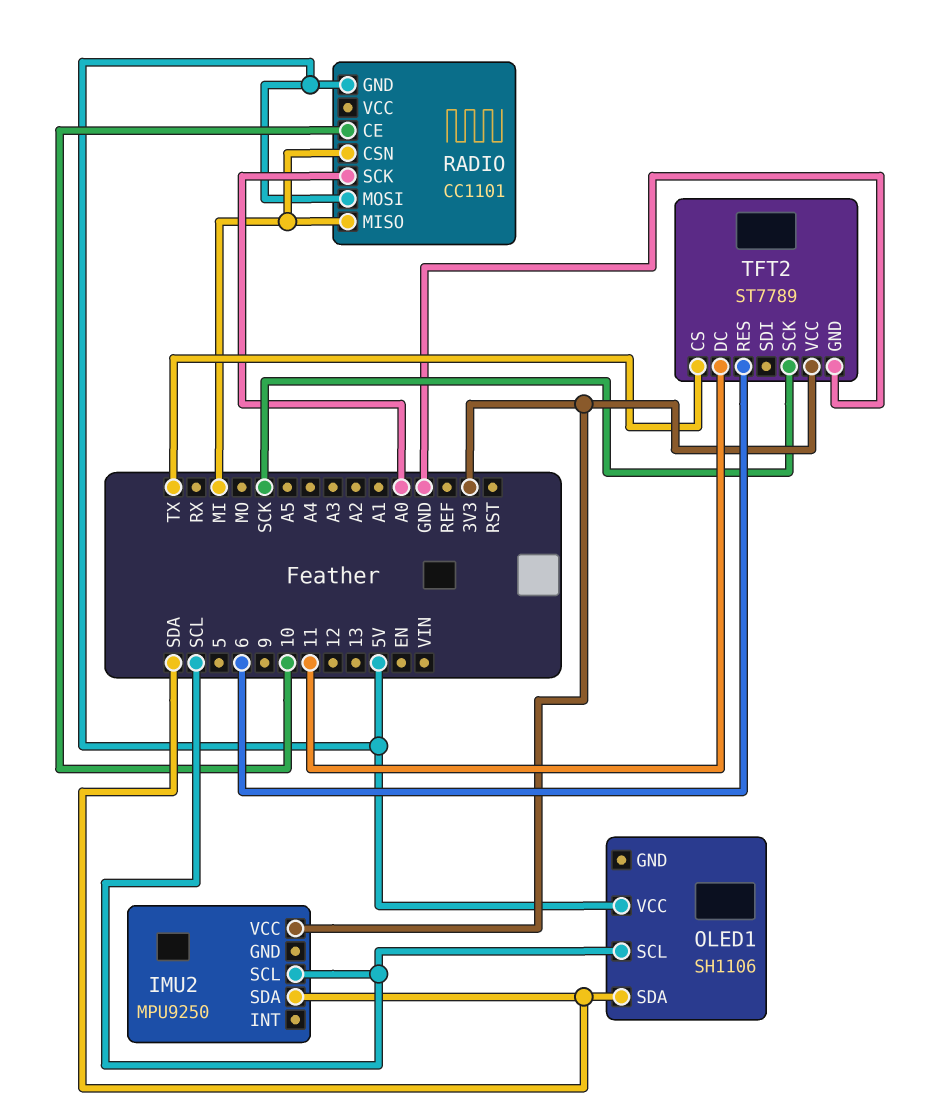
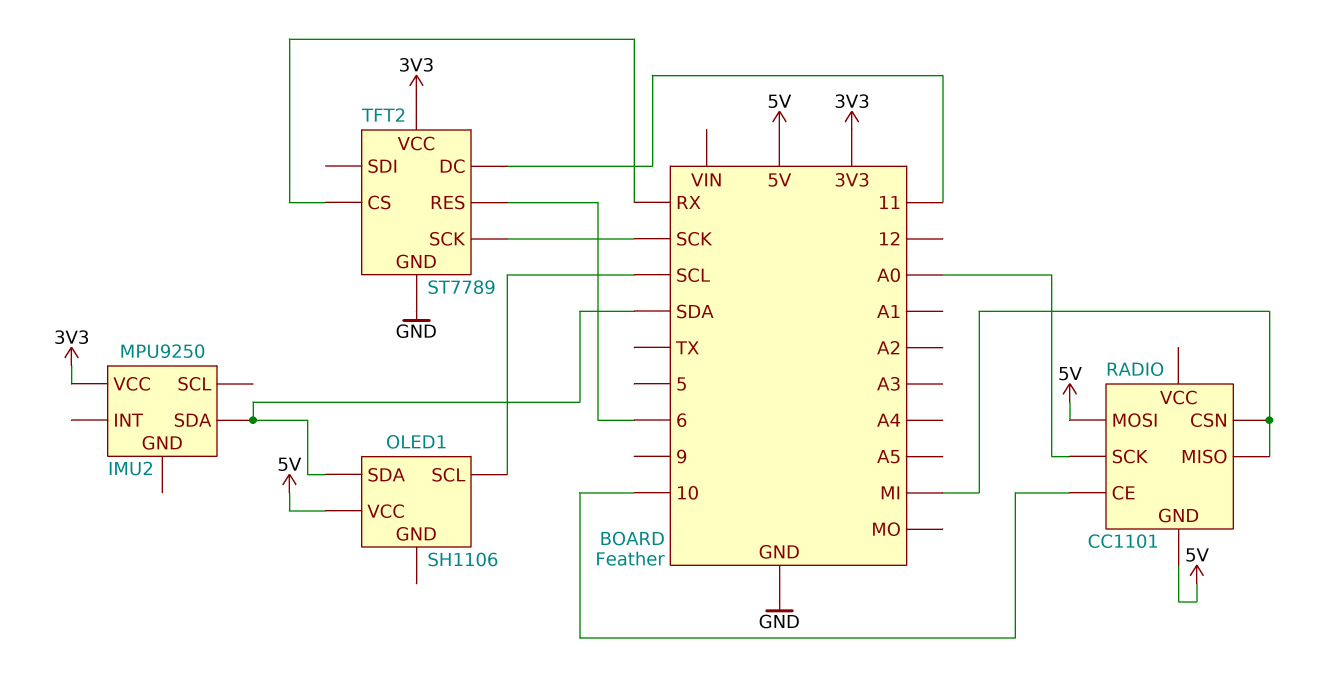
IMU2 pin SCL: SCL -> none
TFT2 pin CS: TX -> RX

